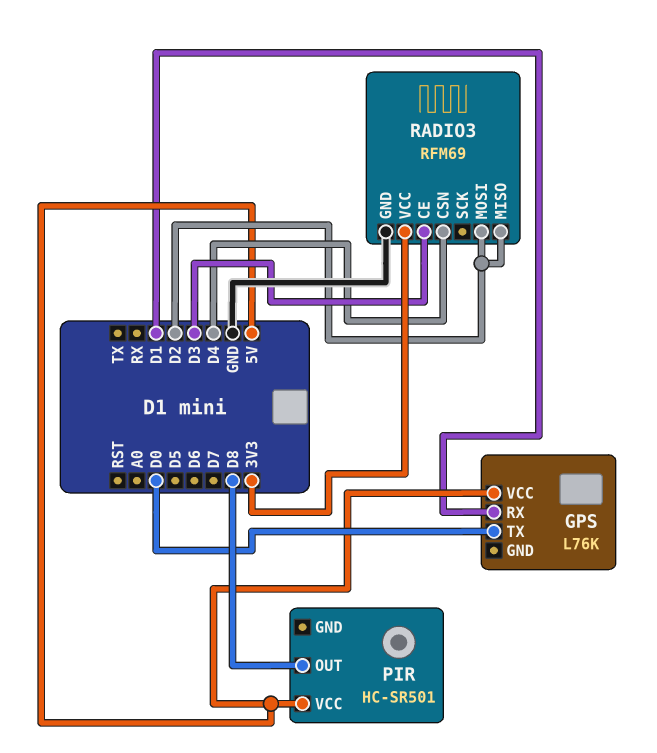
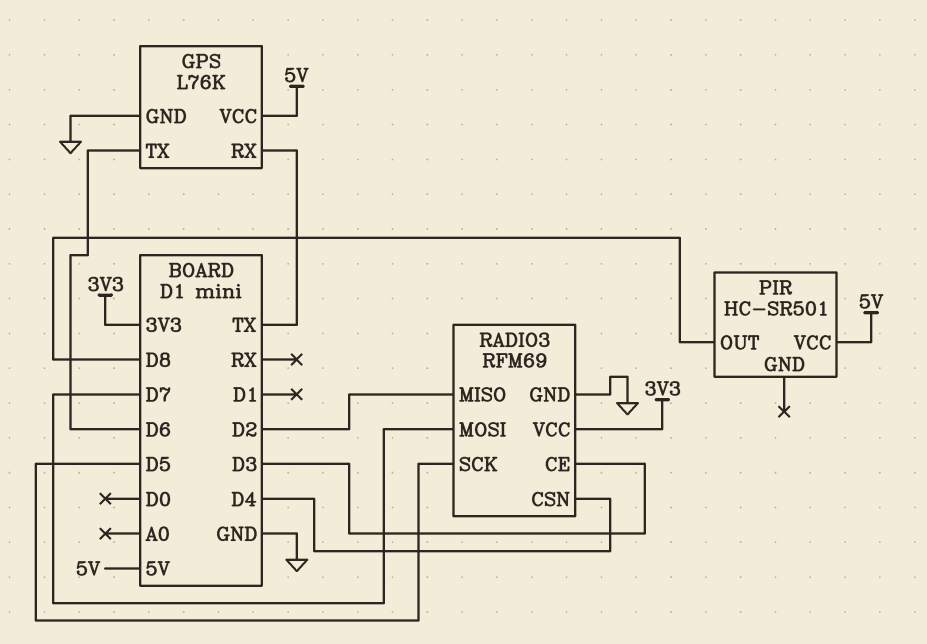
GPS pin GND: none -> GND
GPS pin RX: D1 -> TX
GPS pin TX: D0 -> D6
RADIO3 pin MOSI: D2 -> D7
RADIO3 pin SCK: none -> D5

